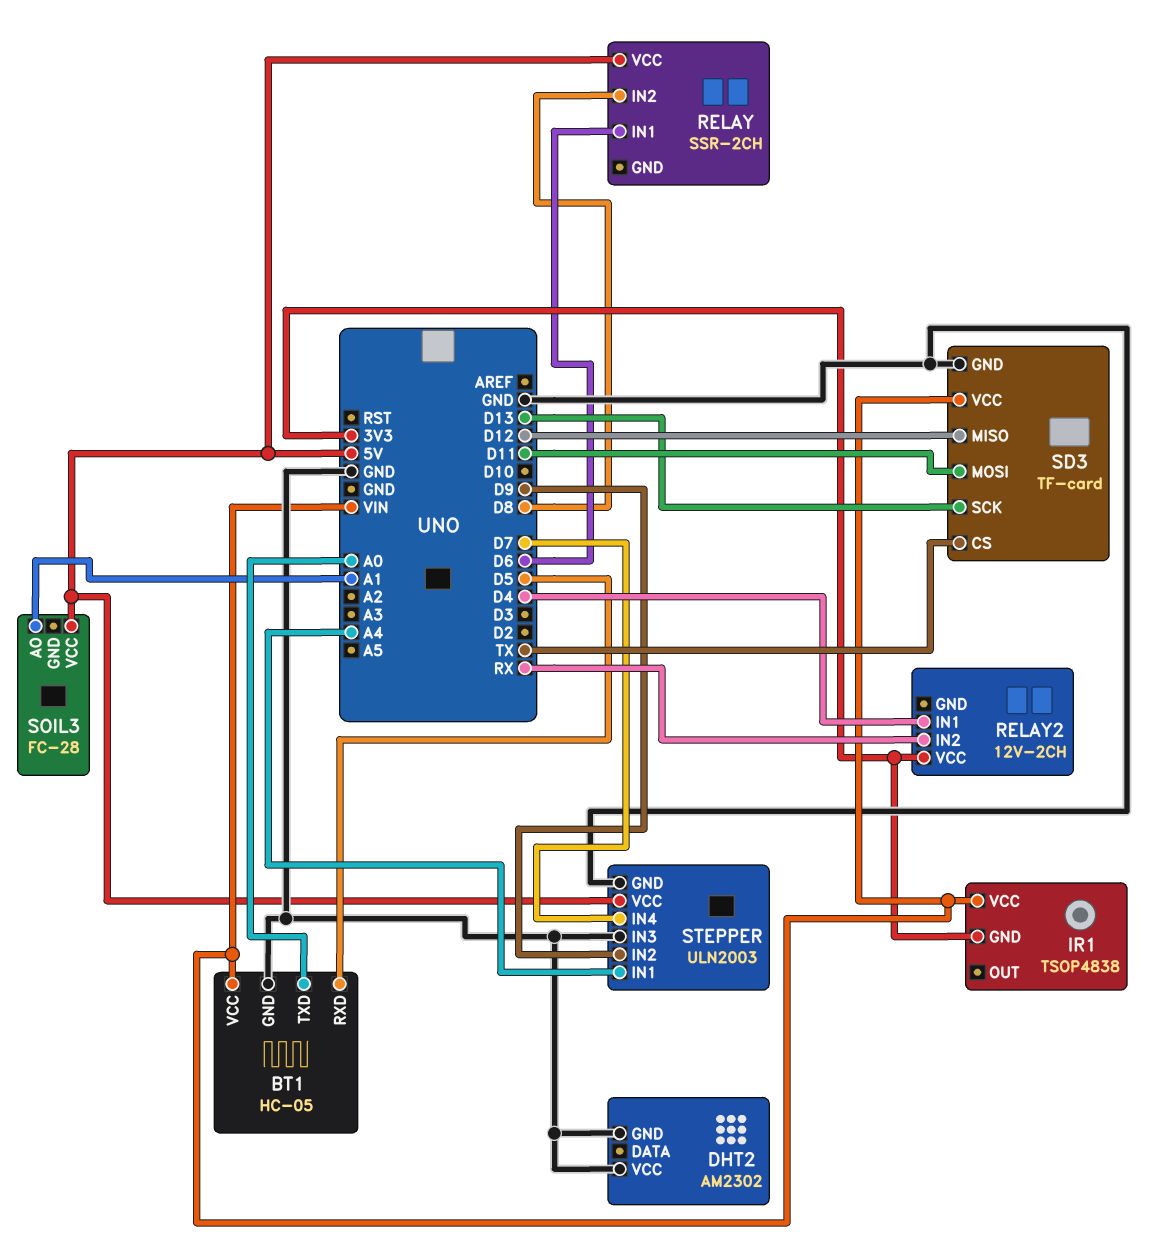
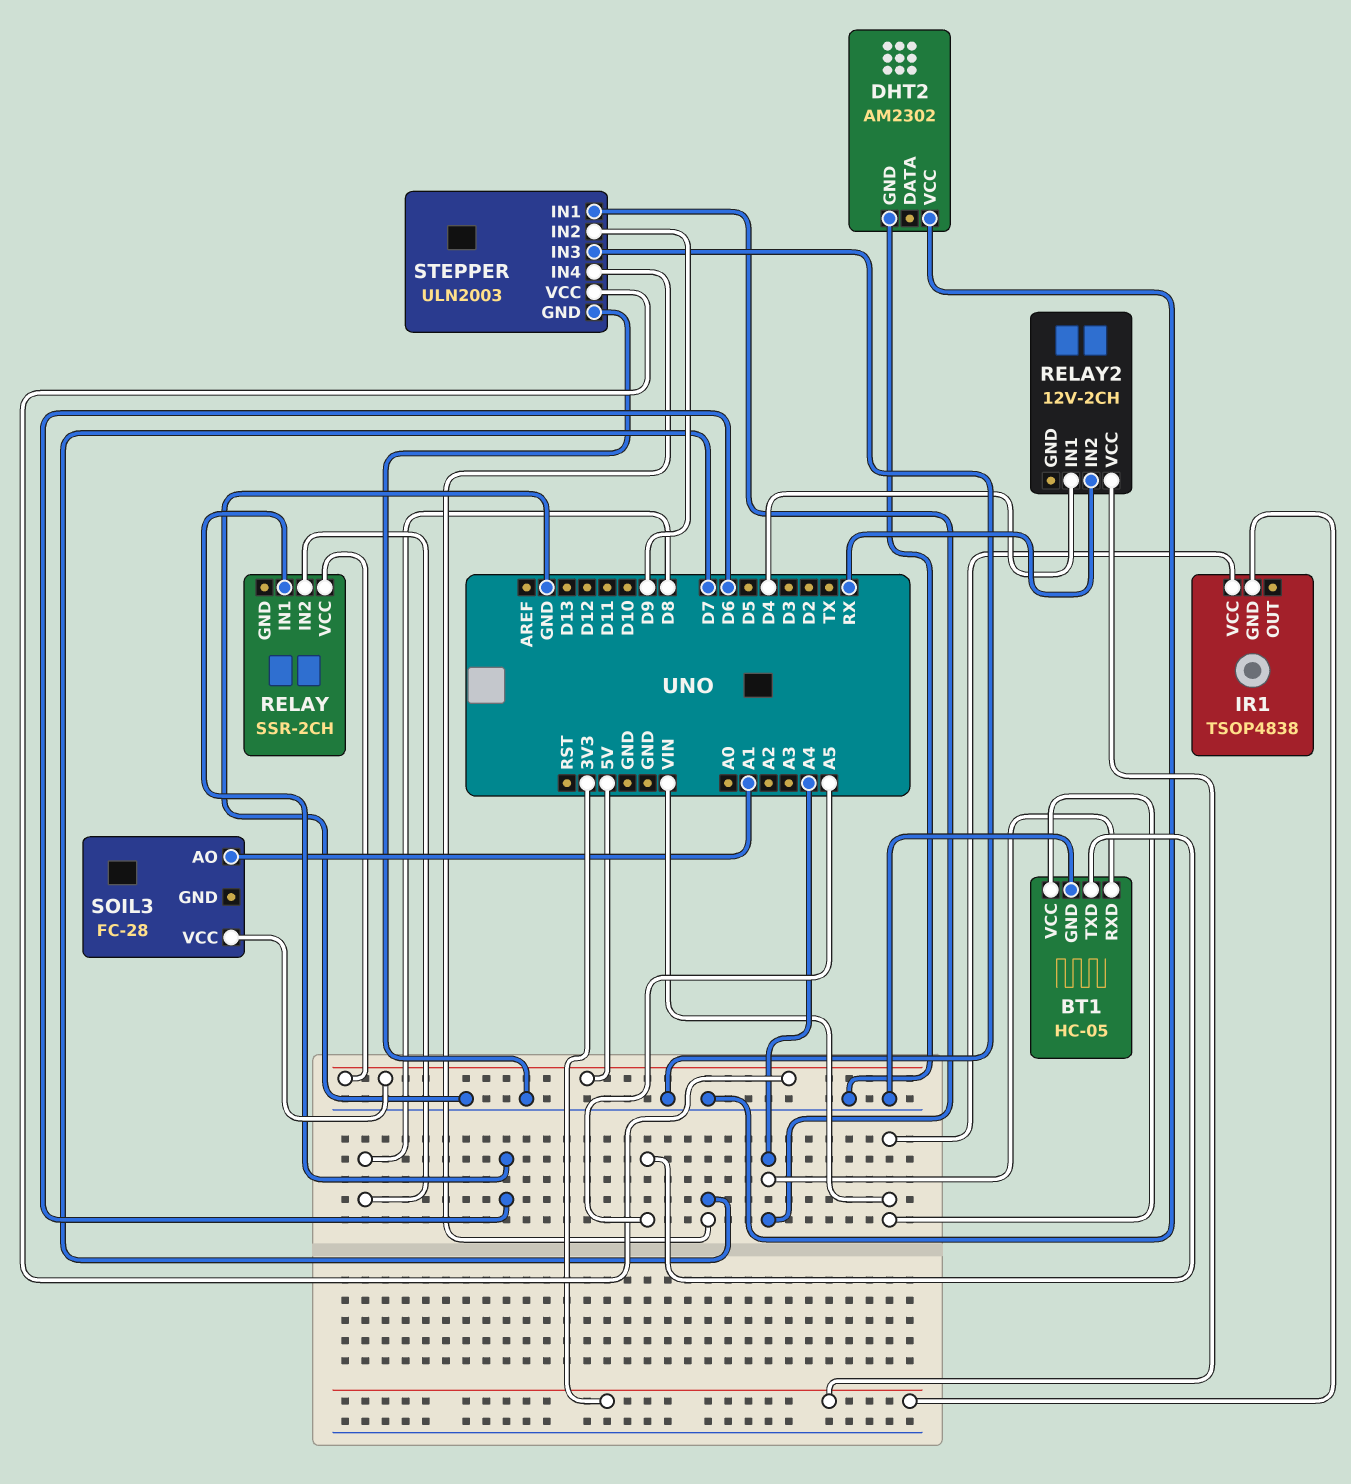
BT1 pin RXD: D5 -> A4
BT1 pin TXD: A0 -> A5
SD3: TF-card -> none
SD3 pin CS: TX -> none
SD3 pin GND: GND -> none
SD3 pin MISO: D12 -> none
SD3 pin MOSI: D11 -> none
SD3 pin SCK: D13 -> none
SD3 pin VCC: VIN -> none

